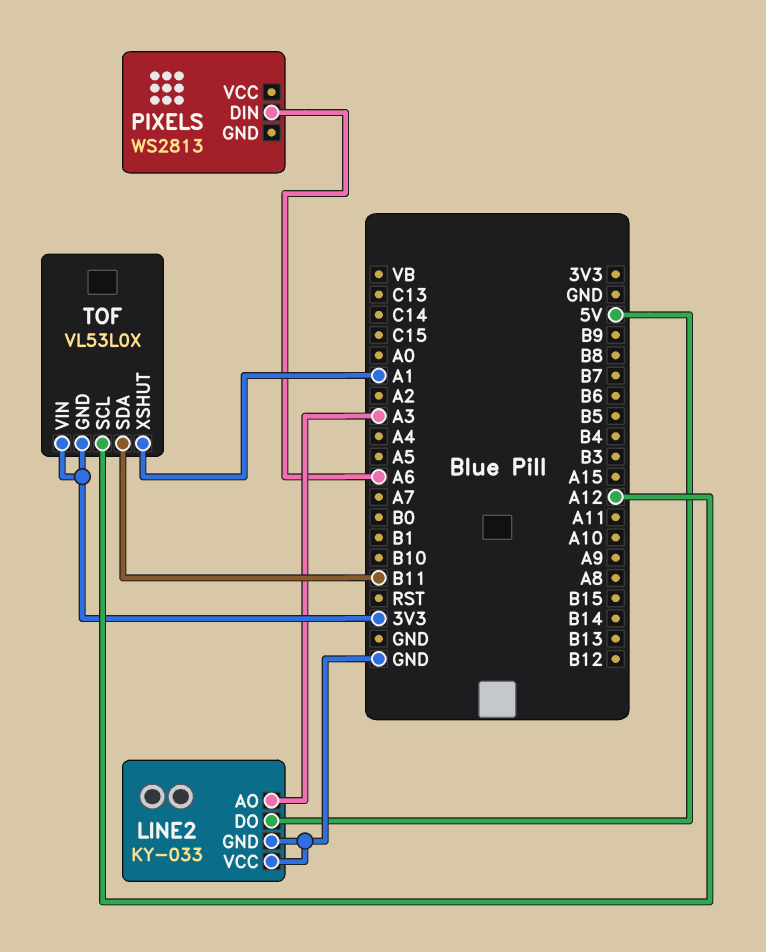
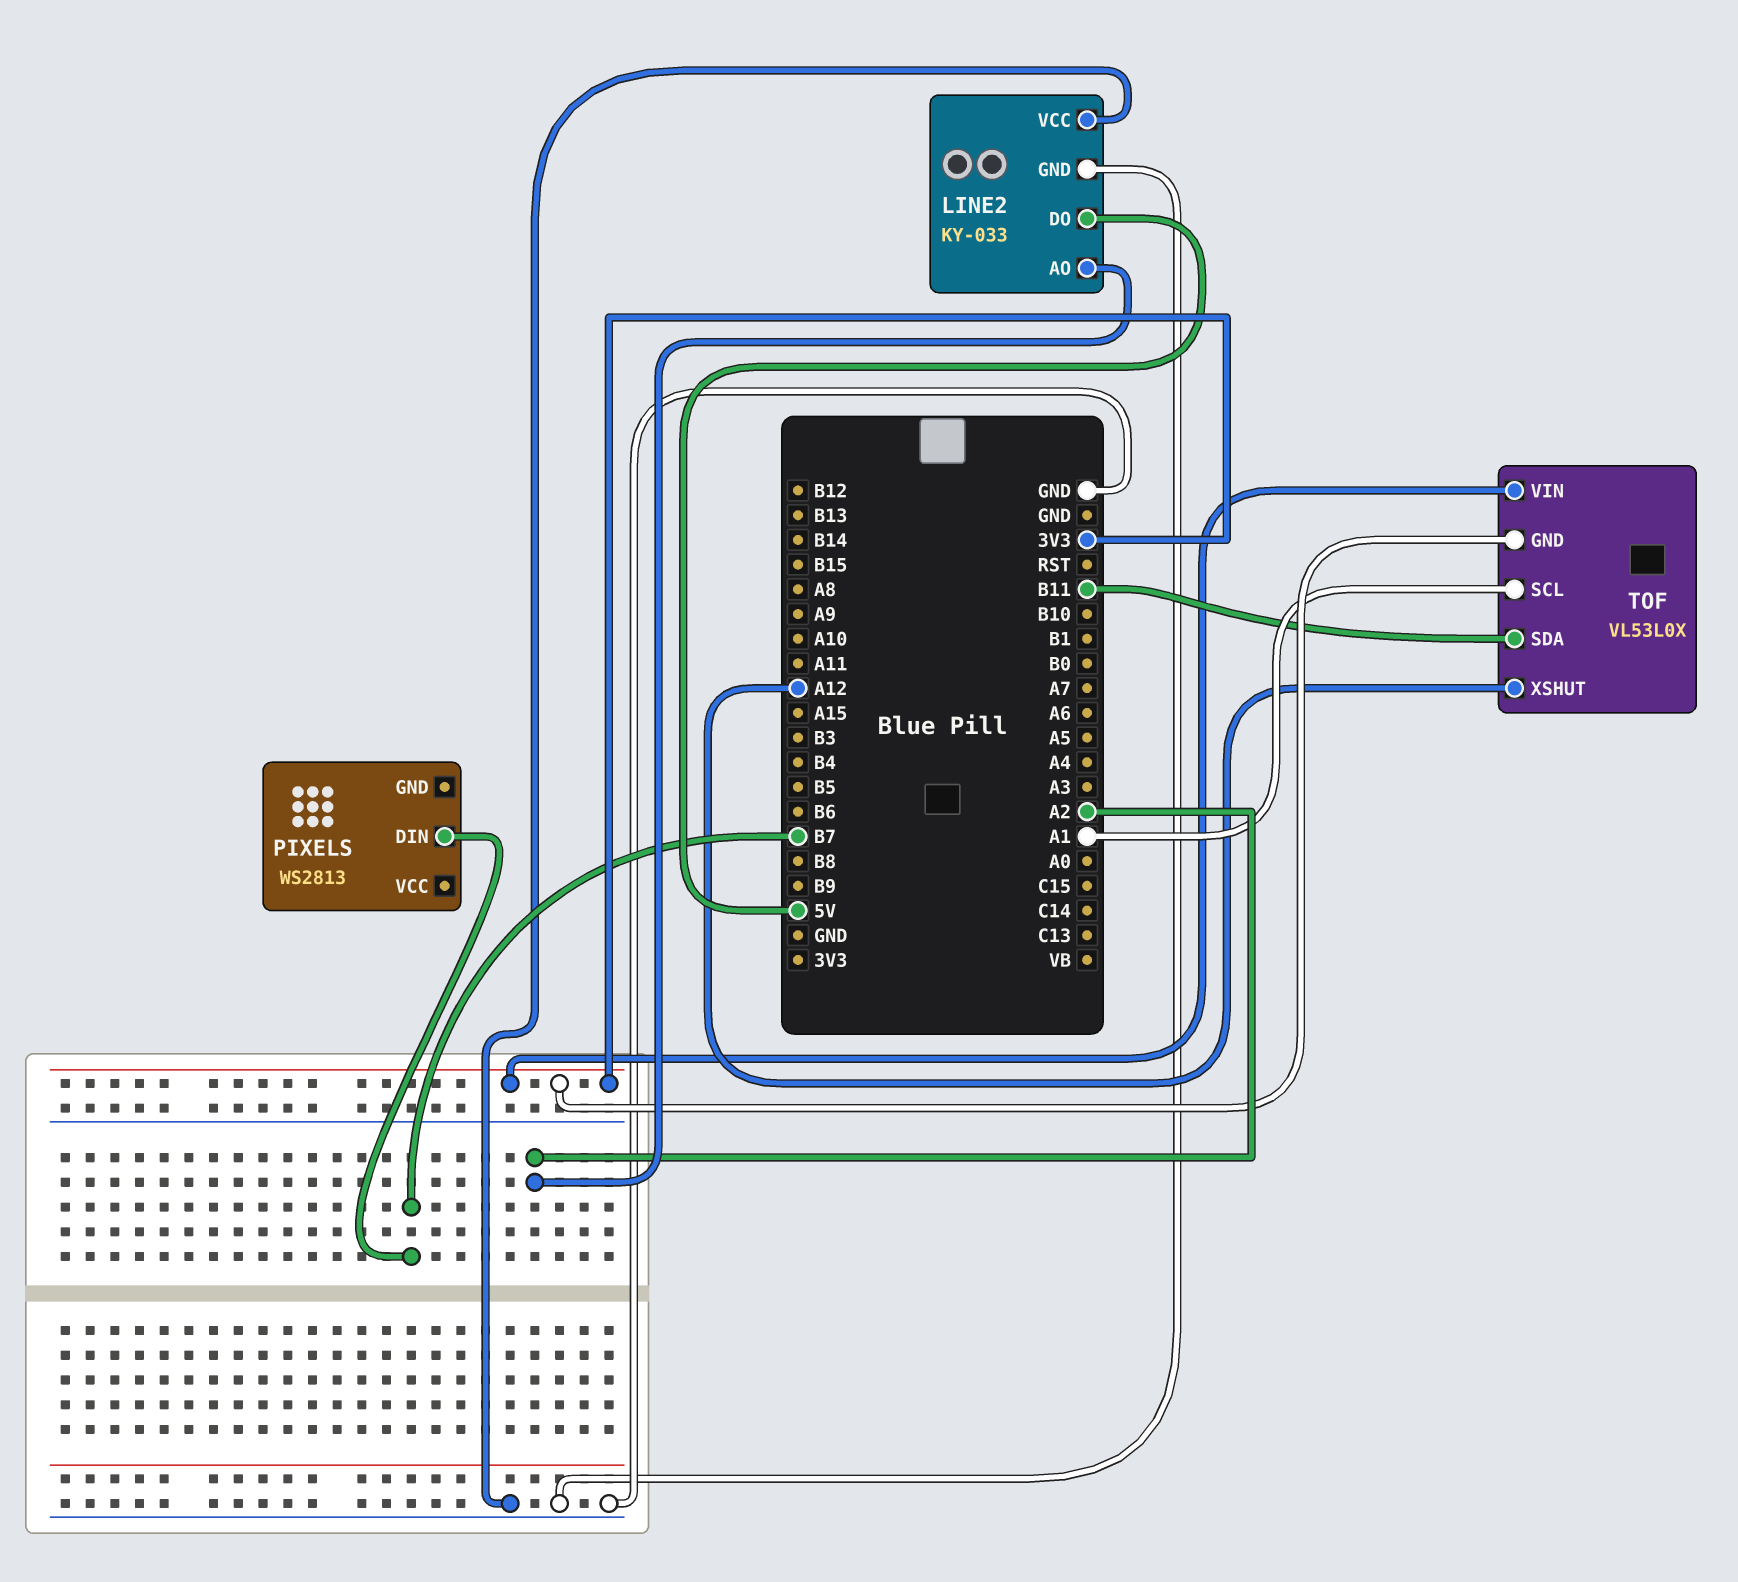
LINE2 pin AO: A3 -> A2
PIXELS pin DIN: A6 -> B7
TOF pin SCL: A12 -> A1
TOF pin XSHUT: A1 -> A12

